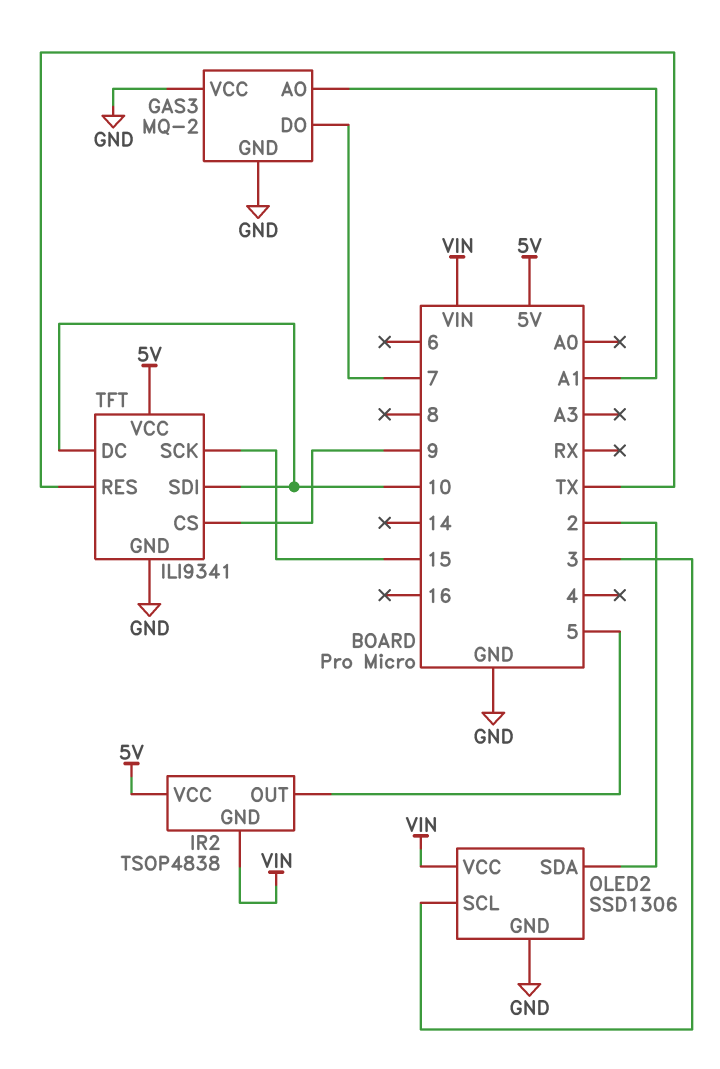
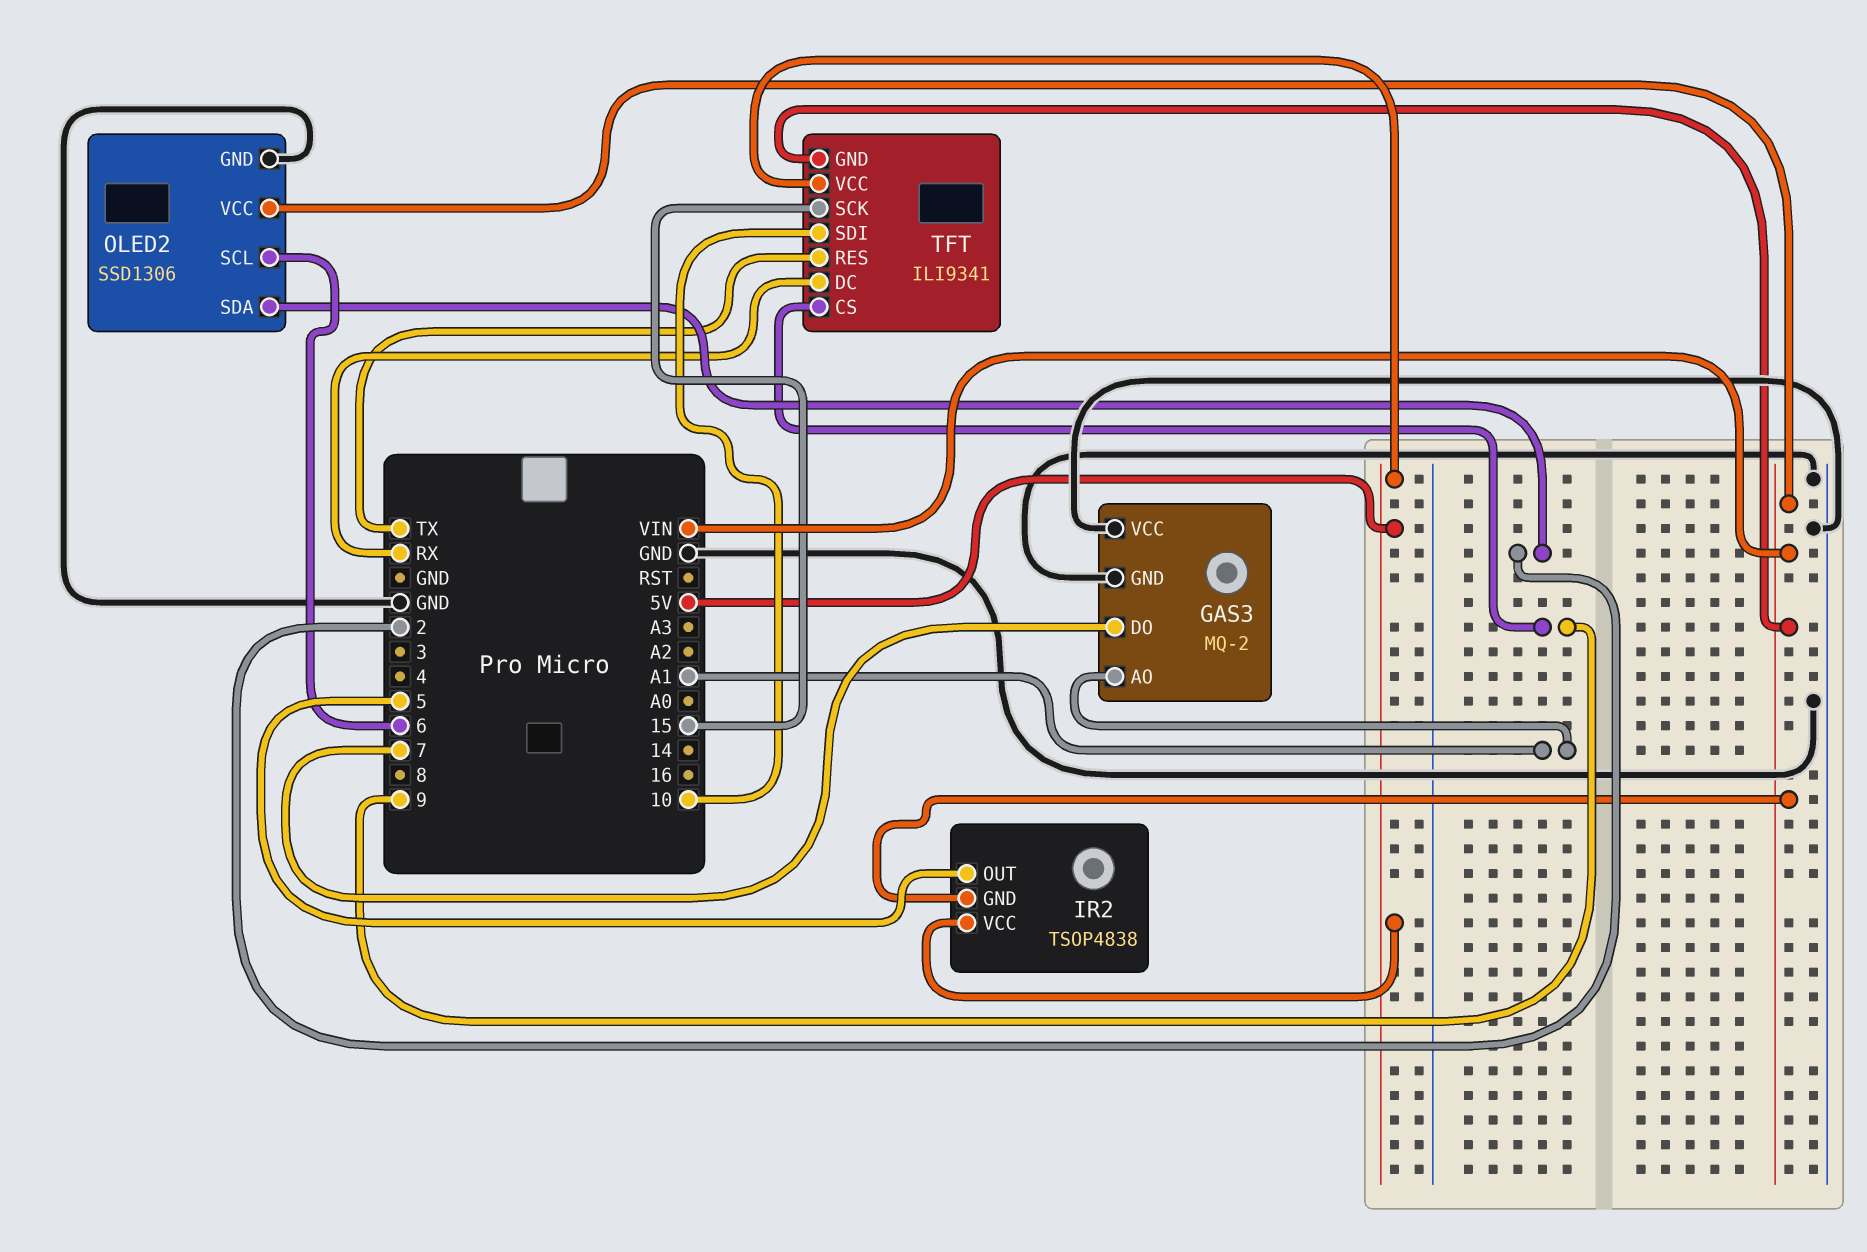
OLED2 pin SCL: 3 -> 6
TFT pin DC: 10 -> RX
TFT pin GND: GND -> VIN

